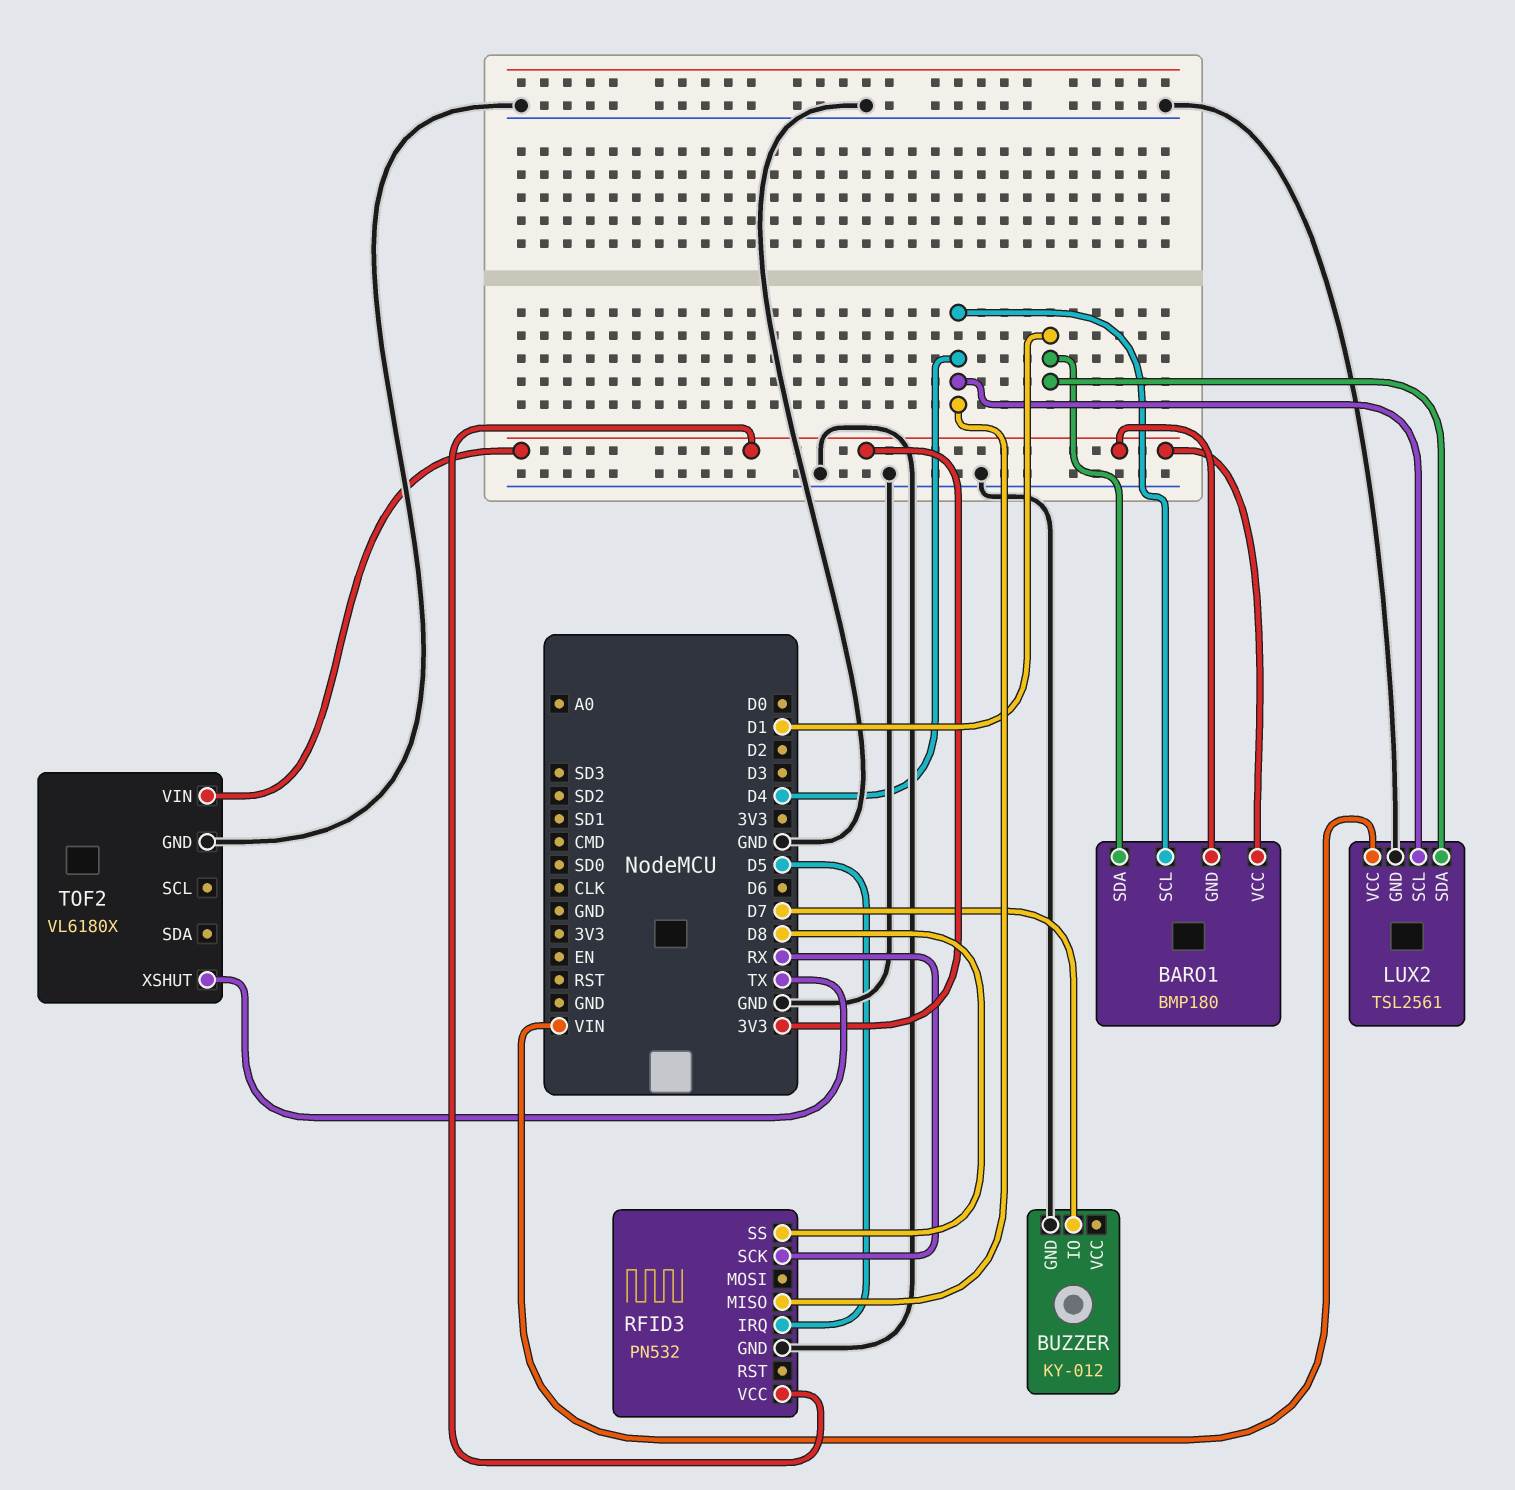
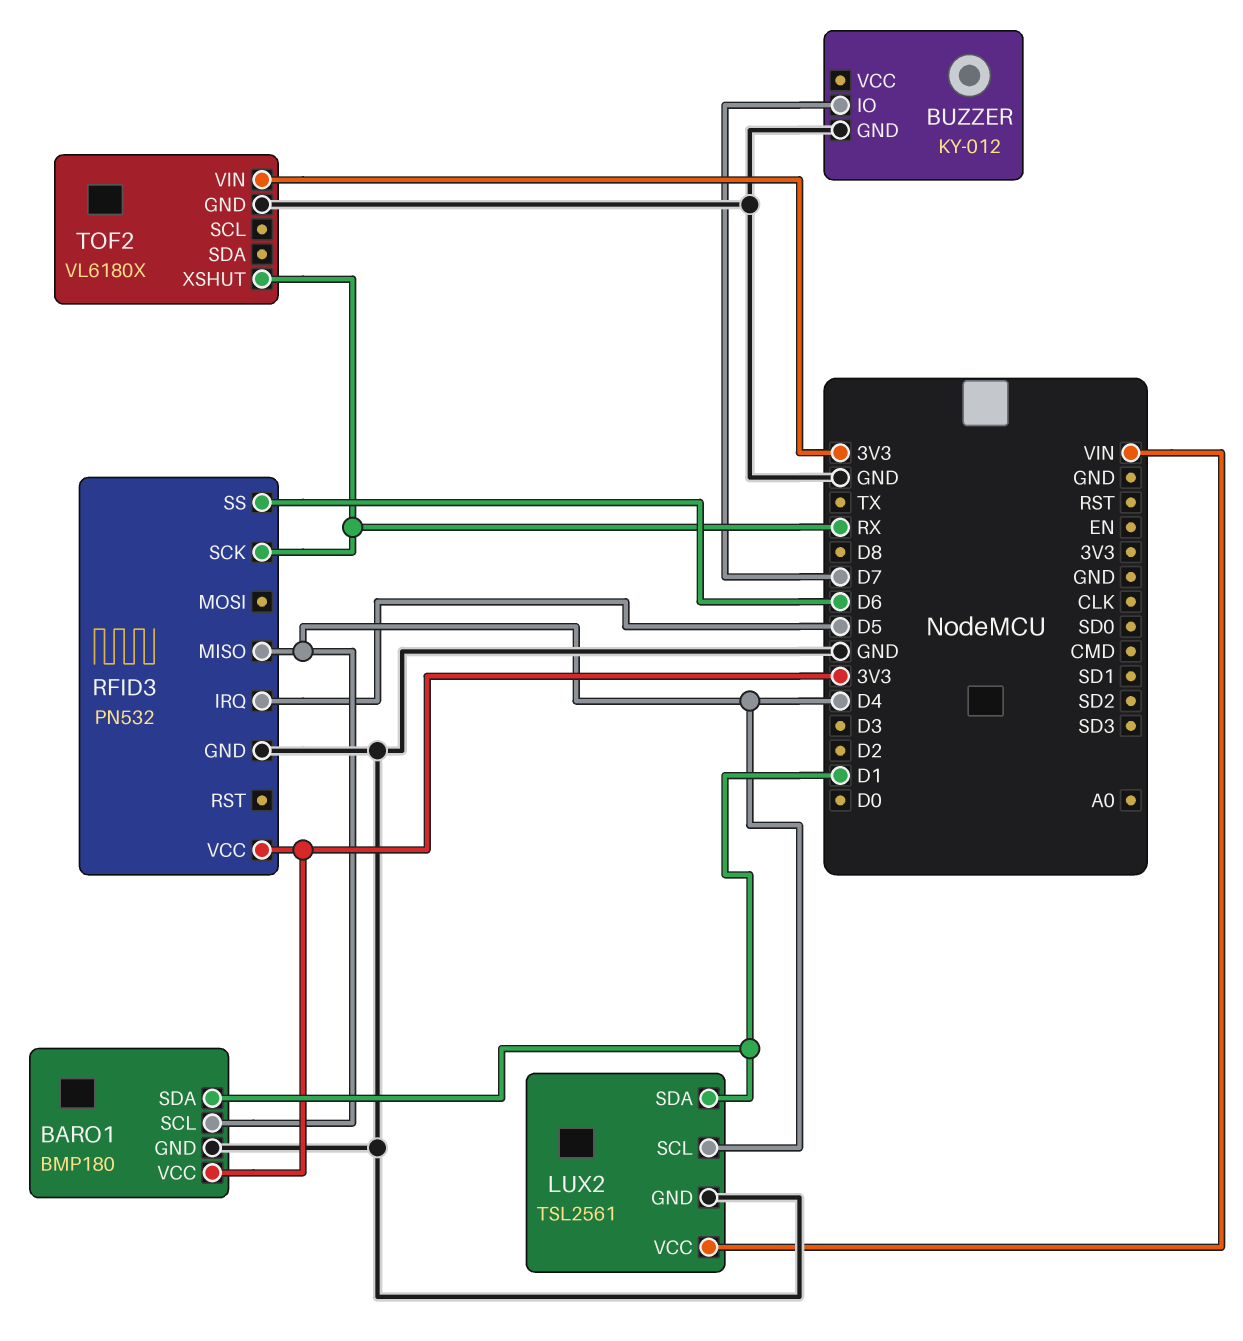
BARO1 pin GND: 3V3 -> GND
RFID3 pin SS: D8 -> D6
TOF2 pin XSHUT: TX -> RX

